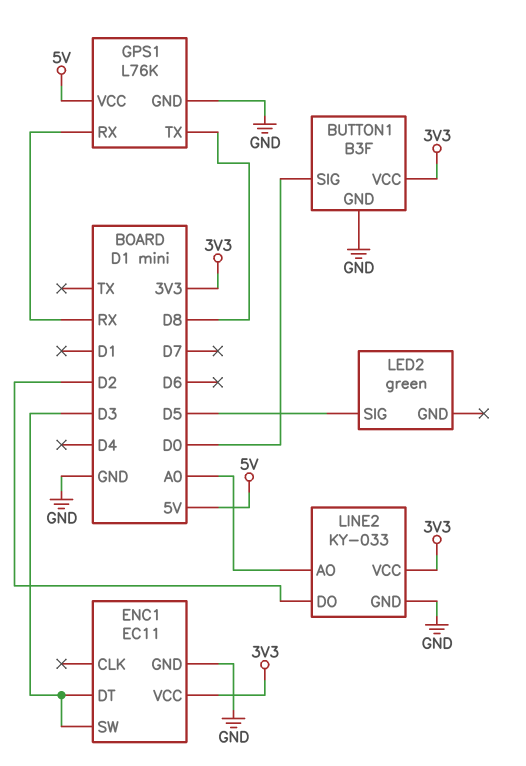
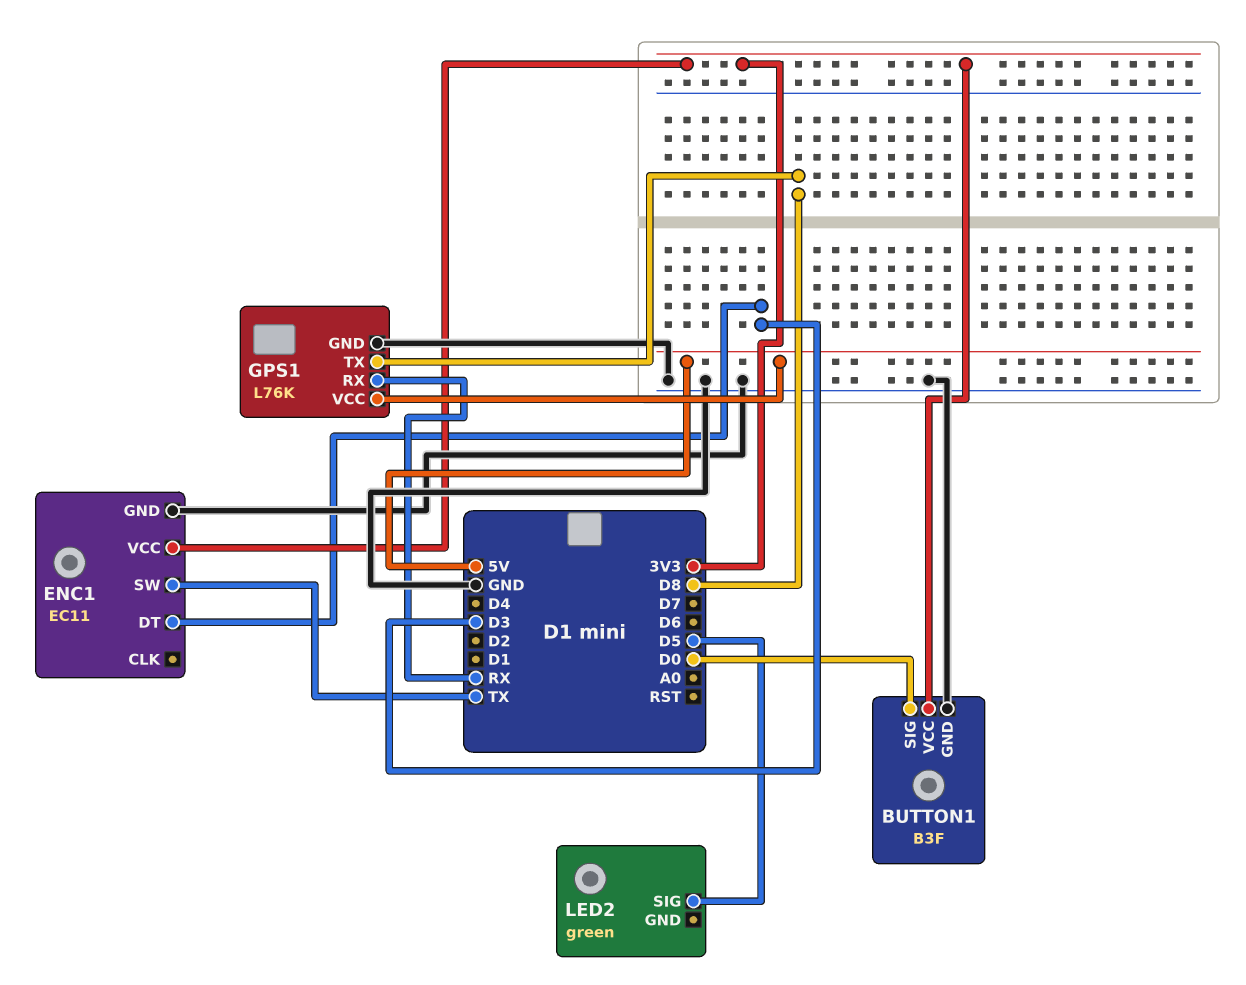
ENC1 pin SW: D3 -> TX
LINE2: KY-033 -> none
LINE2 pin AO: A0 -> none
LINE2 pin DO: D2 -> none
LINE2 pin GND: GND -> none
LINE2 pin VCC: 3V3 -> none

